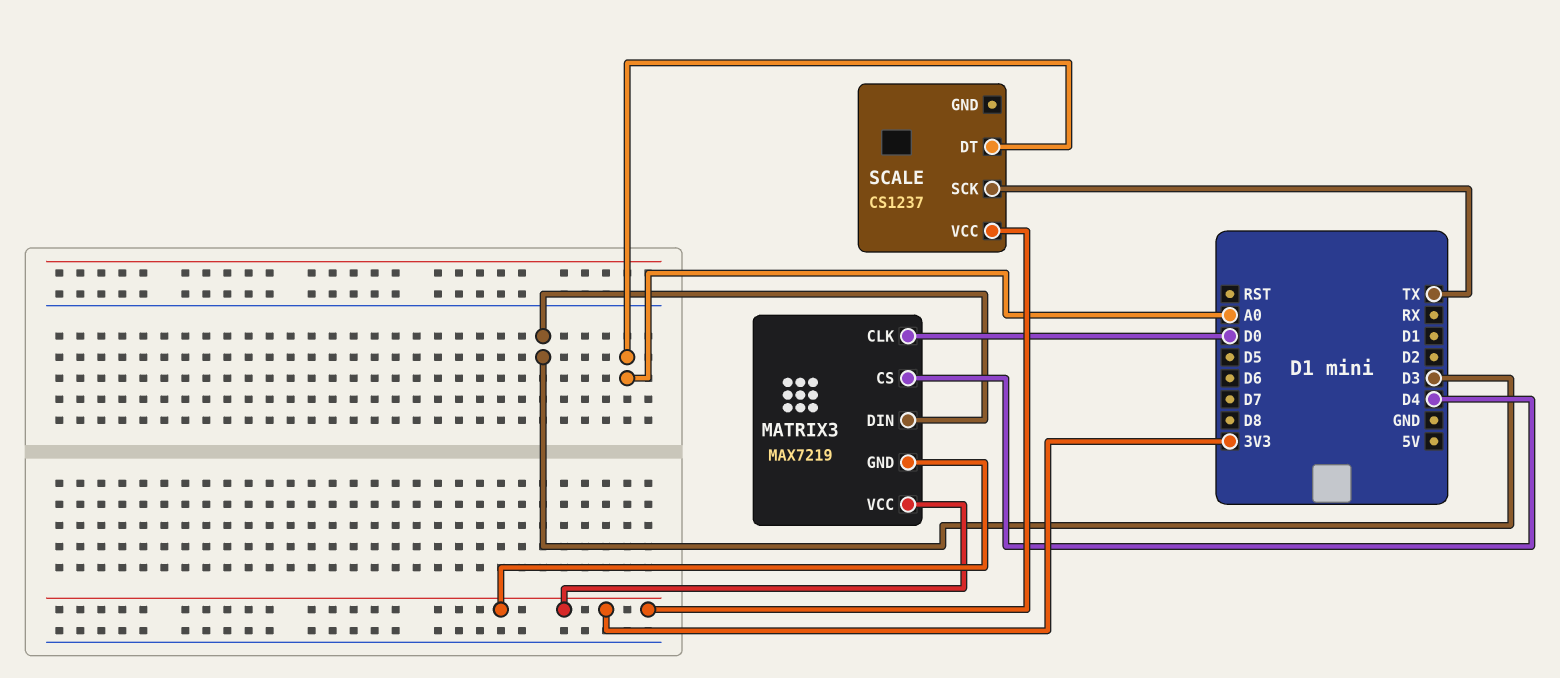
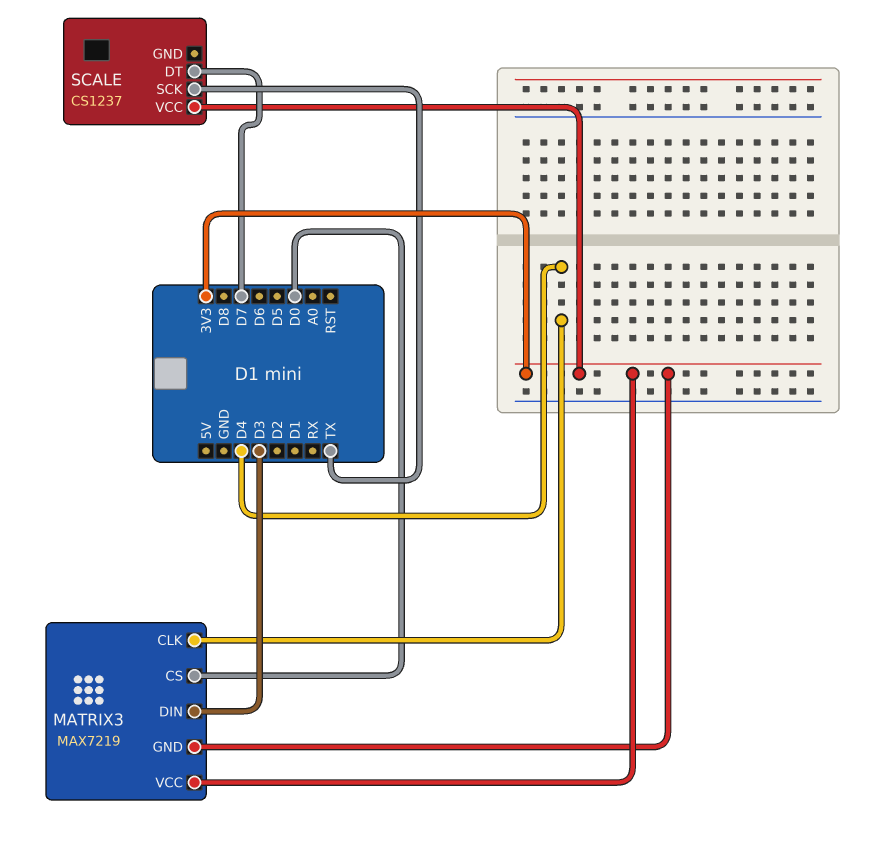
MATRIX3 pin CLK: D0 -> D4
MATRIX3 pin CS: D4 -> D0
SCALE pin DT: A0 -> D7

